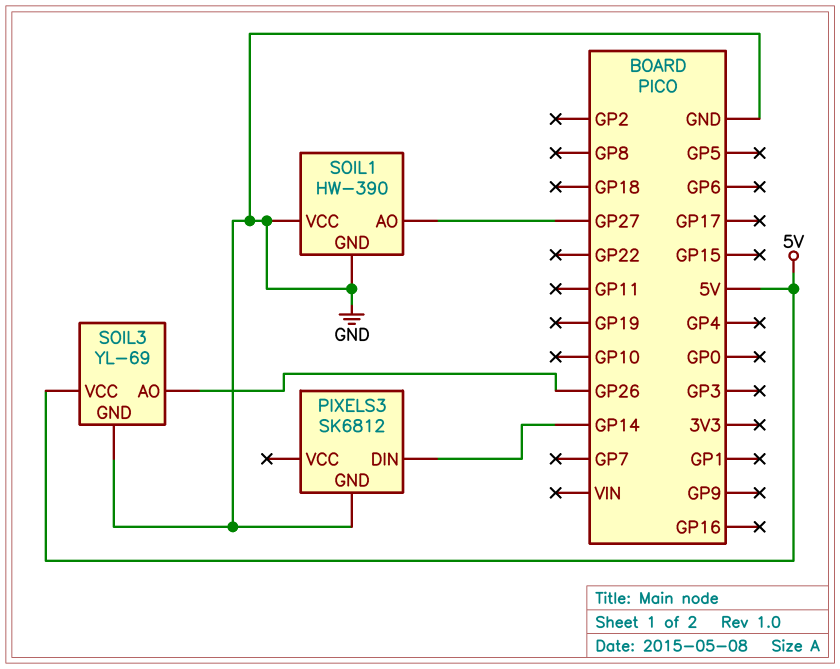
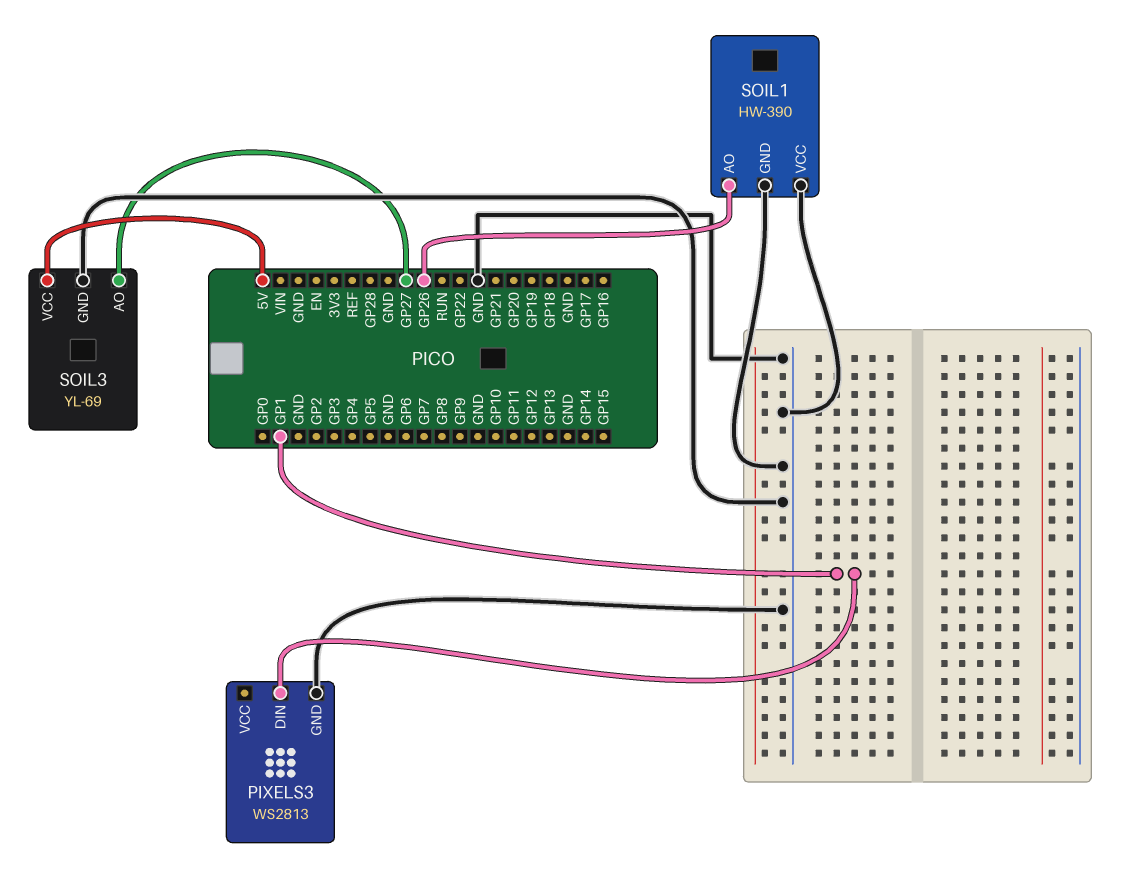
PIXELS3: SK6812 -> WS2813
PIXELS3 pin DIN: GP14 -> GP1
SOIL1 pin AO: GP27 -> GP26
SOIL3 pin AO: GP26 -> GP27

